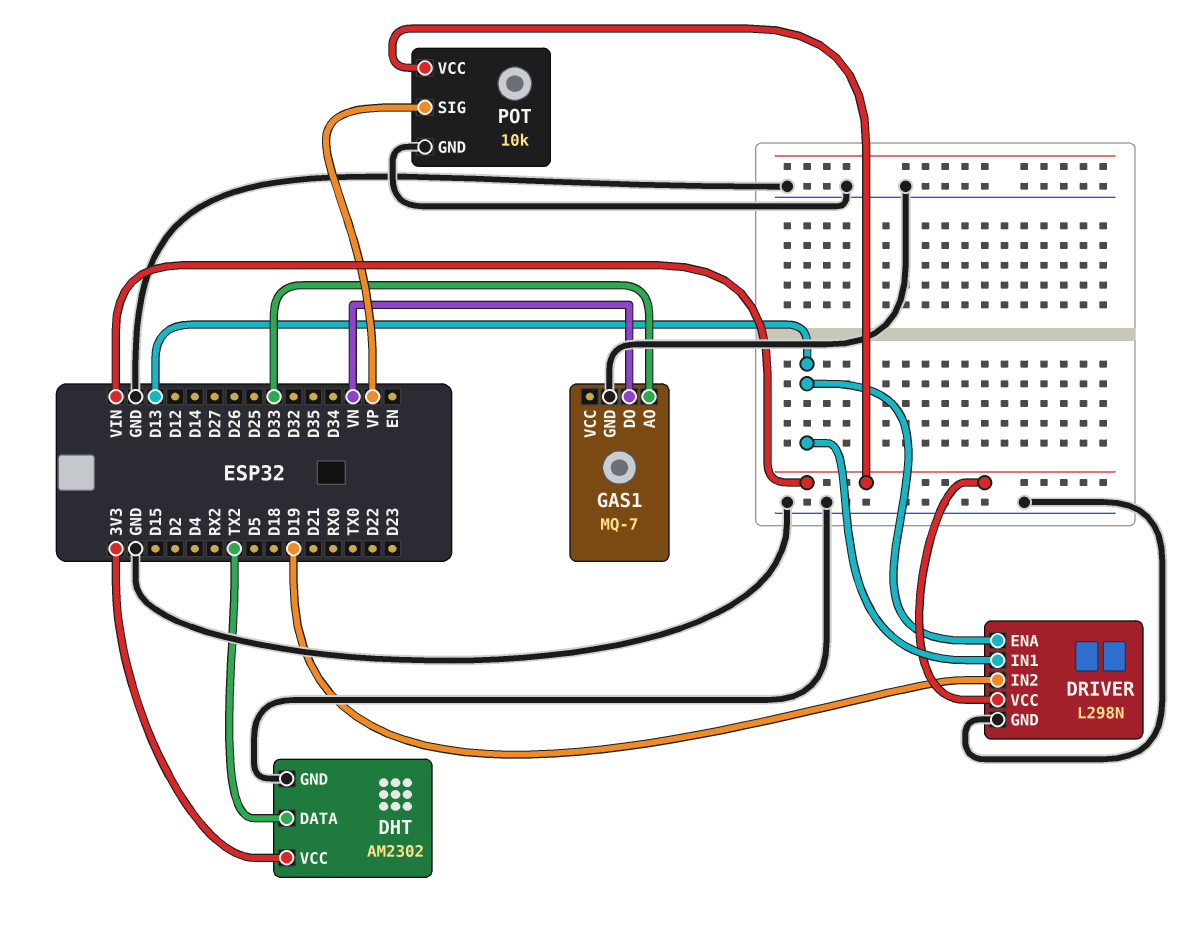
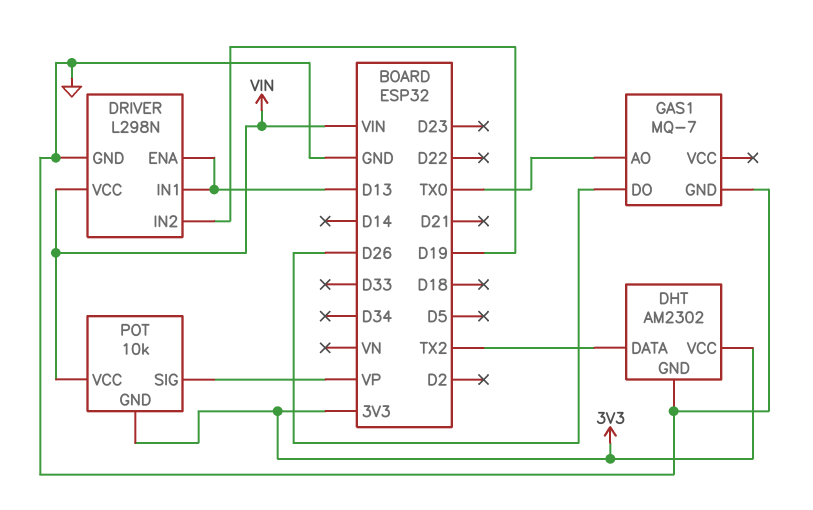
GAS1 pin AO: D33 -> TX0
GAS1 pin DO: VN -> D26
POT pin GND: GND -> 3V3

